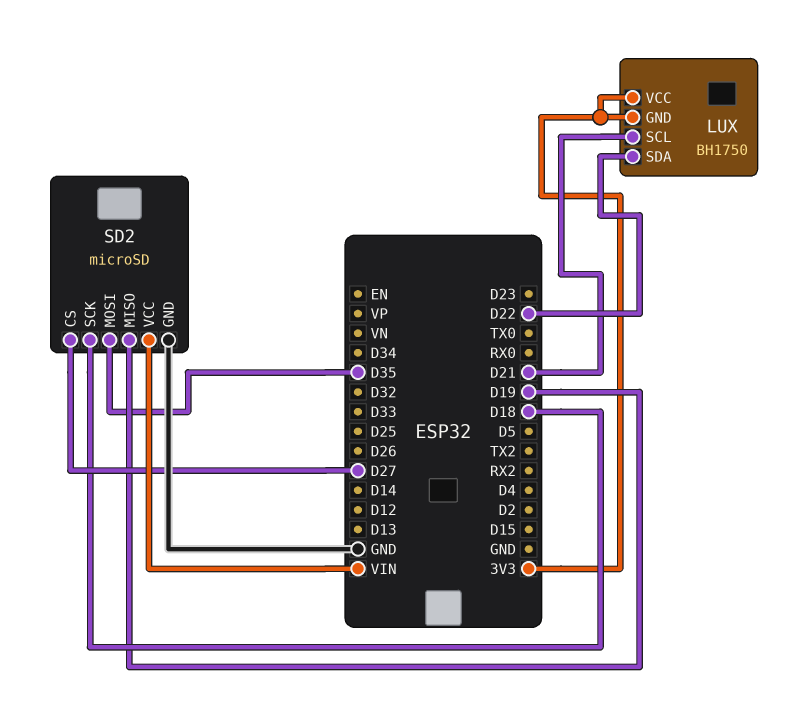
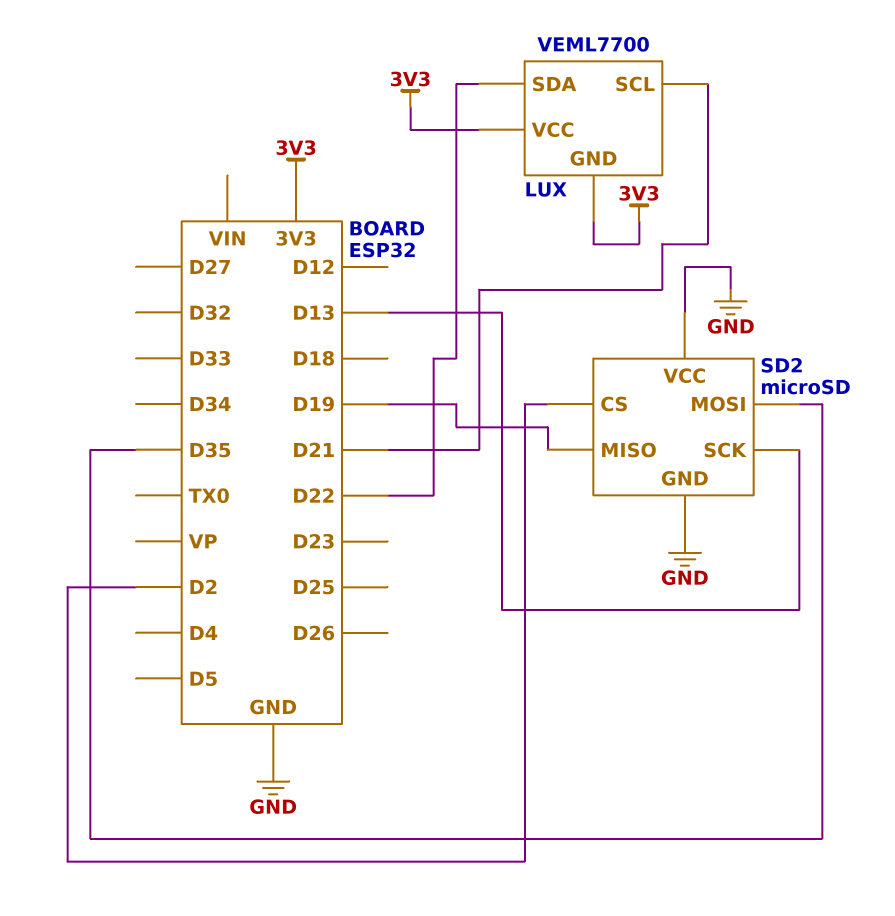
LUX: BH1750 -> VEML7700
SD2 pin CS: D27 -> D2
SD2 pin SCK: D18 -> D13
SD2 pin VCC: VIN -> GND

